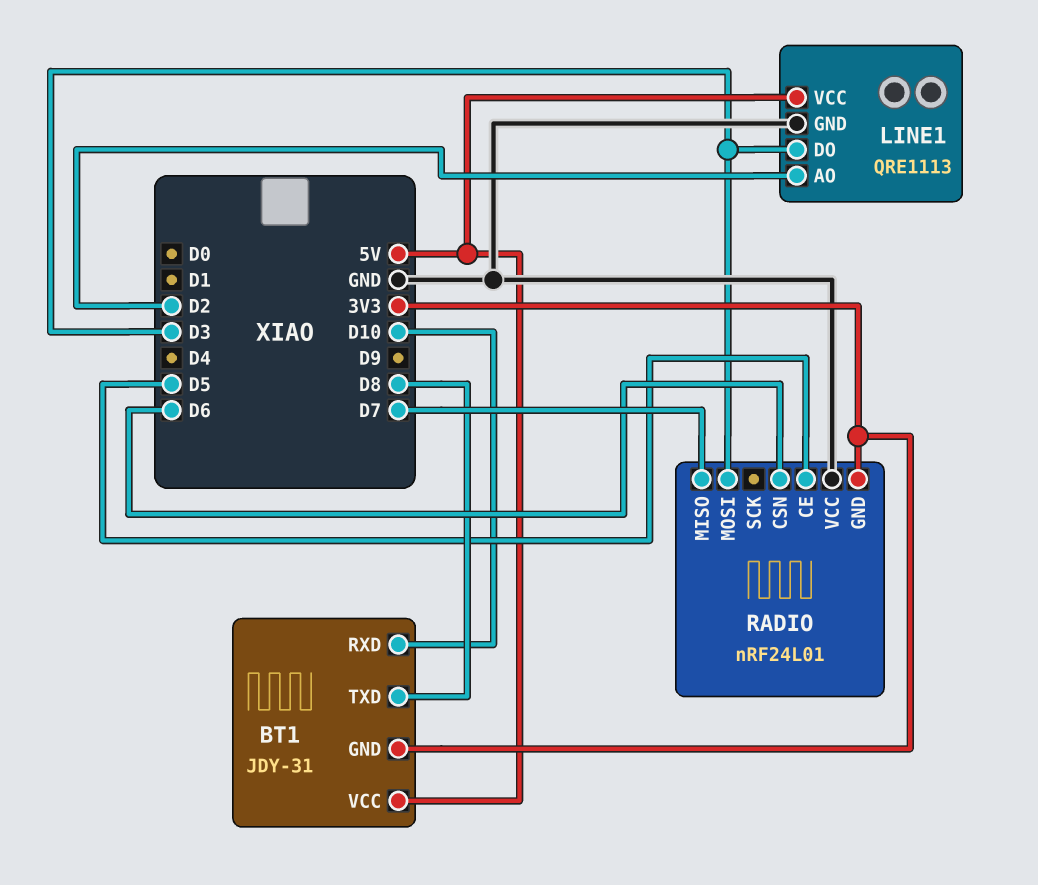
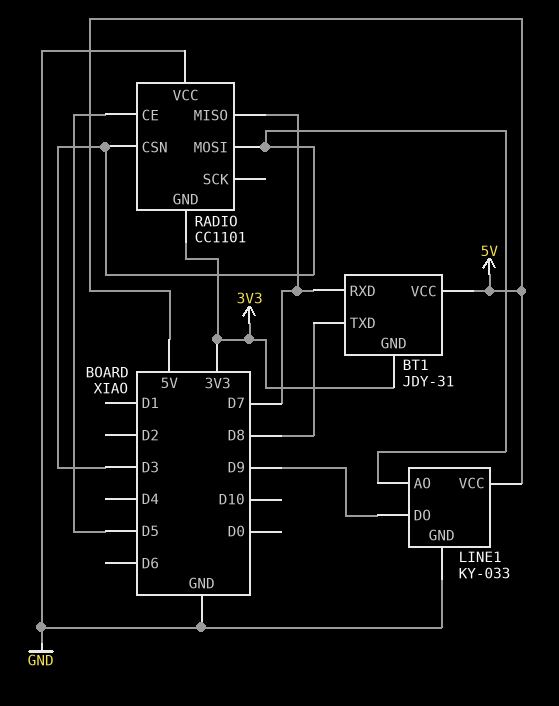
BT1 pin RXD: D10 -> D7
LINE1: QRE1113 -> KY-033
LINE1 pin AO: D2 -> D3
LINE1 pin DO: D3 -> D9
RADIO: nRF24L01 -> CC1101
RADIO pin CSN: D6 -> D3

